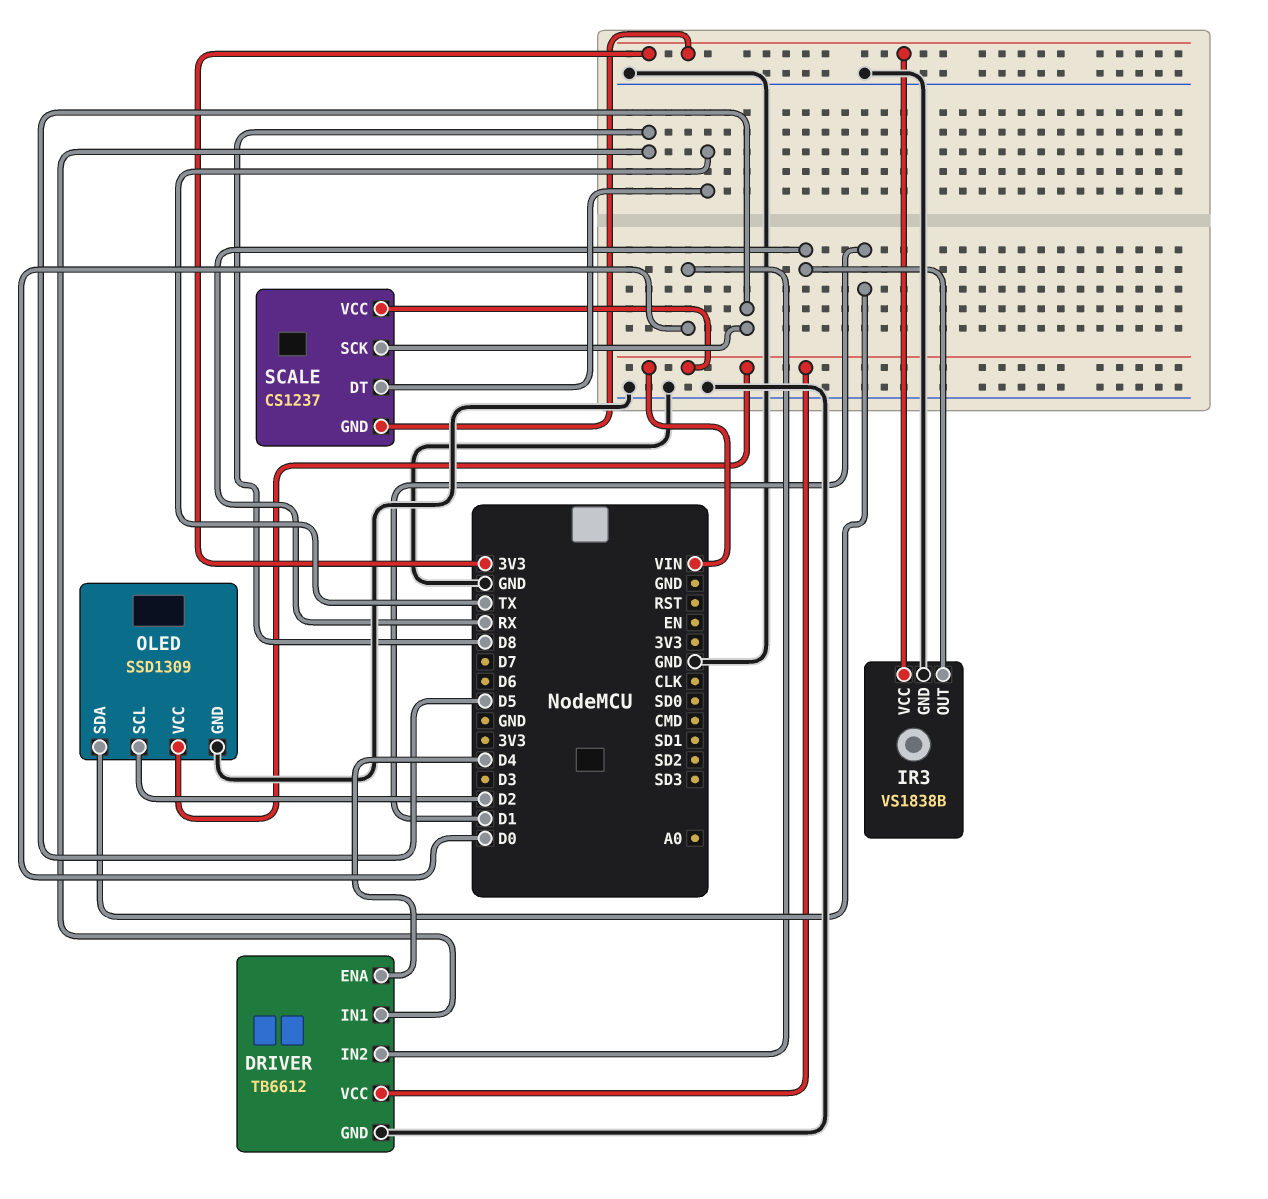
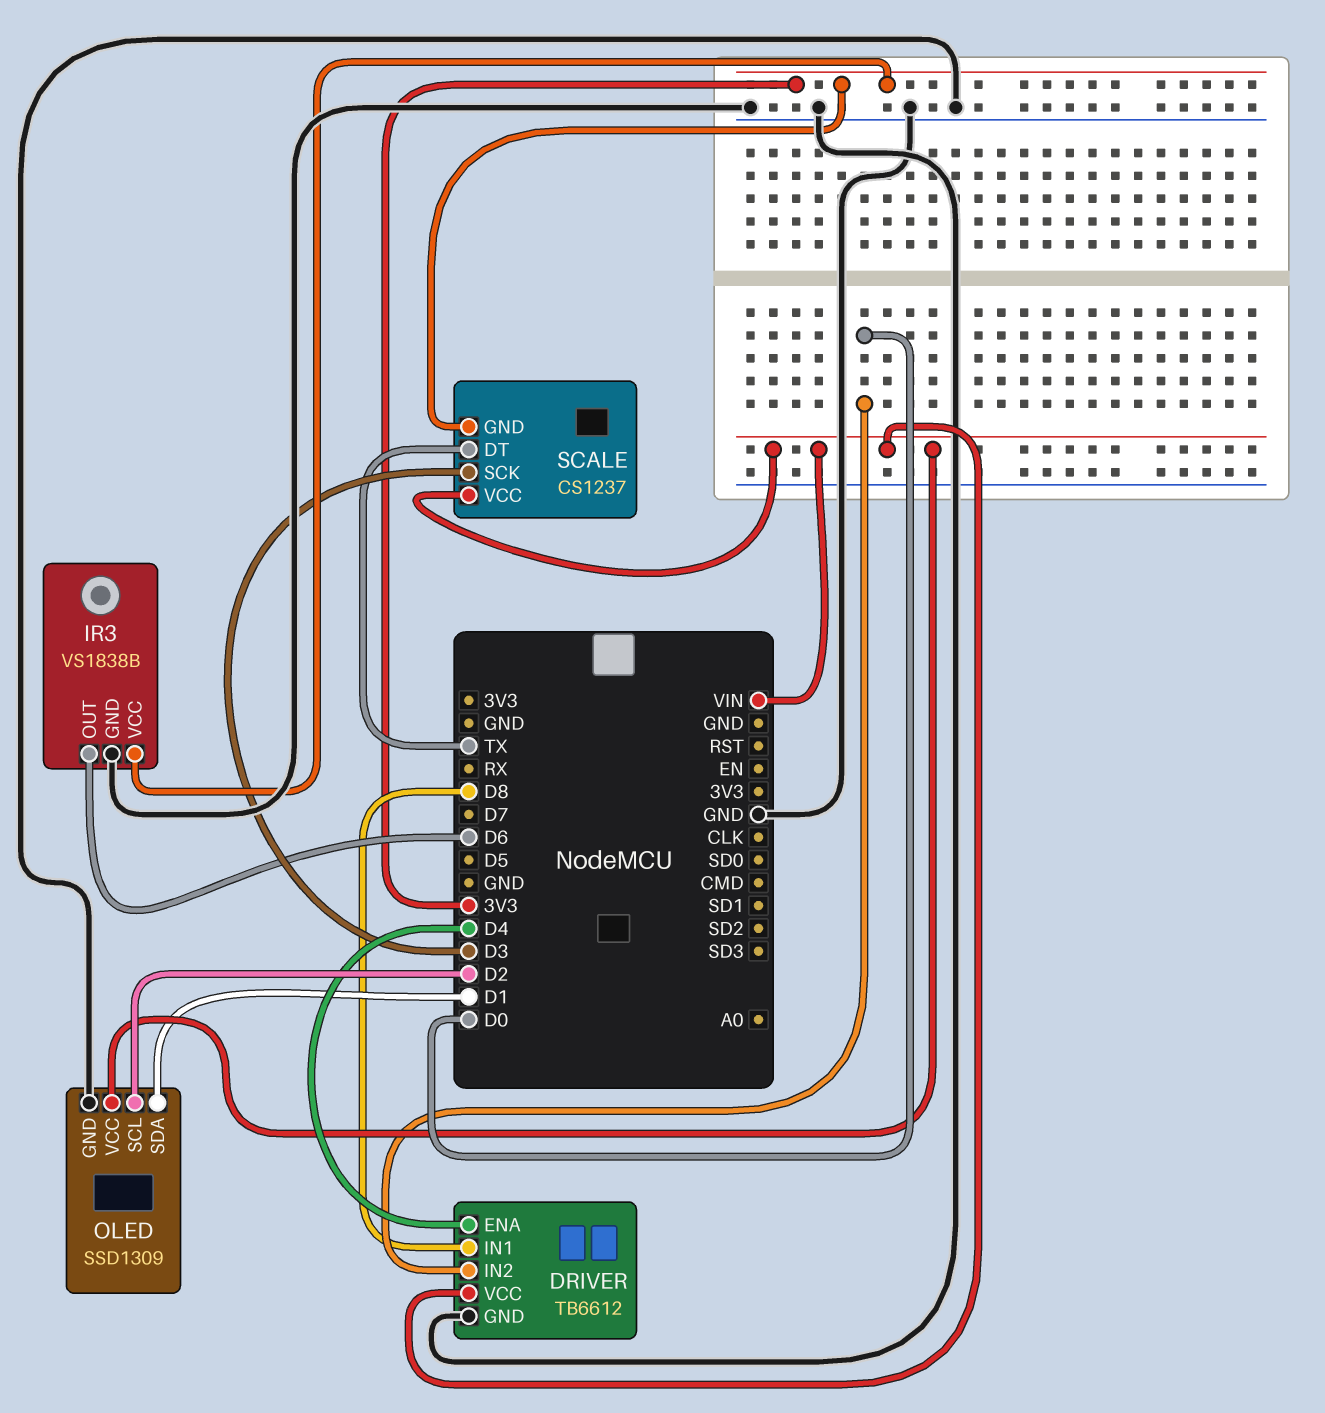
IR3 pin OUT: RX -> D6
SCALE pin SCK: D5 -> D3

